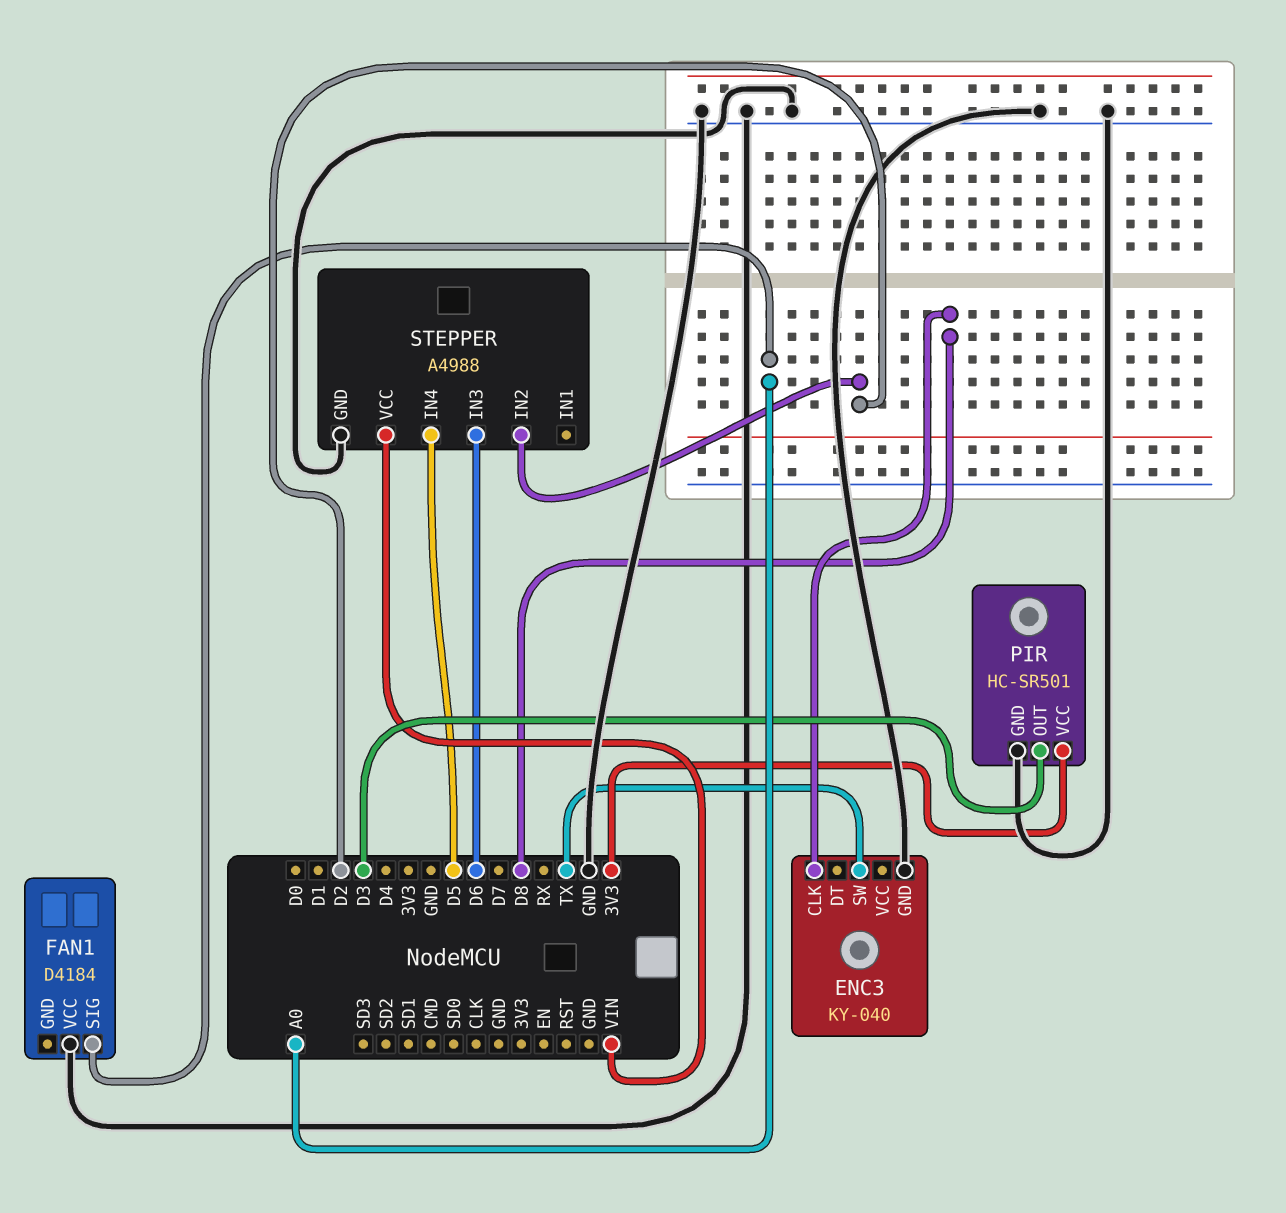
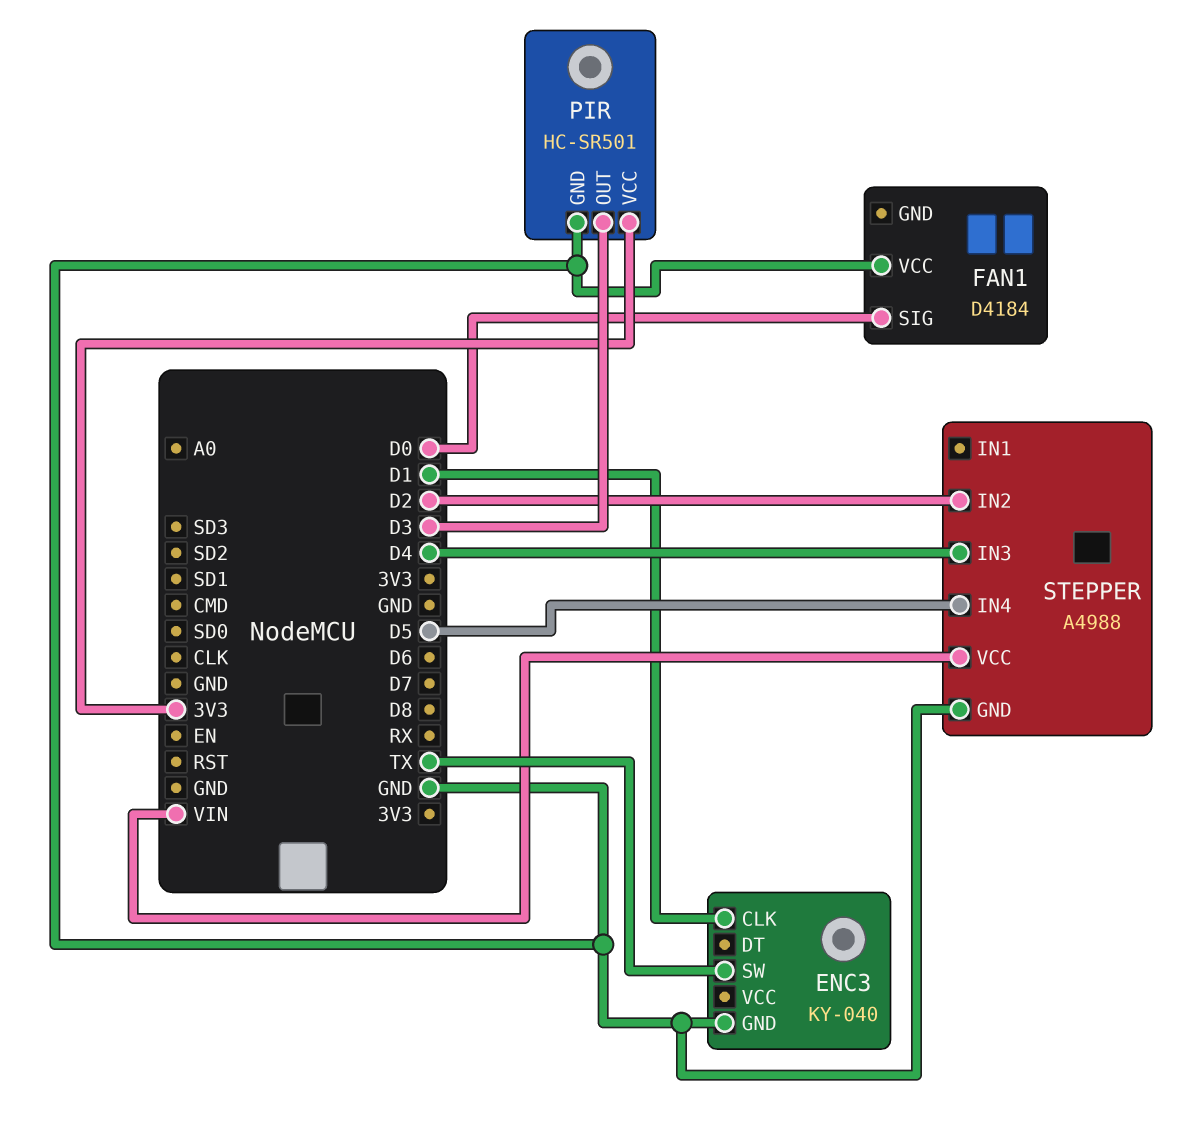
ENC3 pin CLK: D8 -> D1
FAN1 pin SIG: A0 -> D0
STEPPER pin IN3: D6 -> D4

